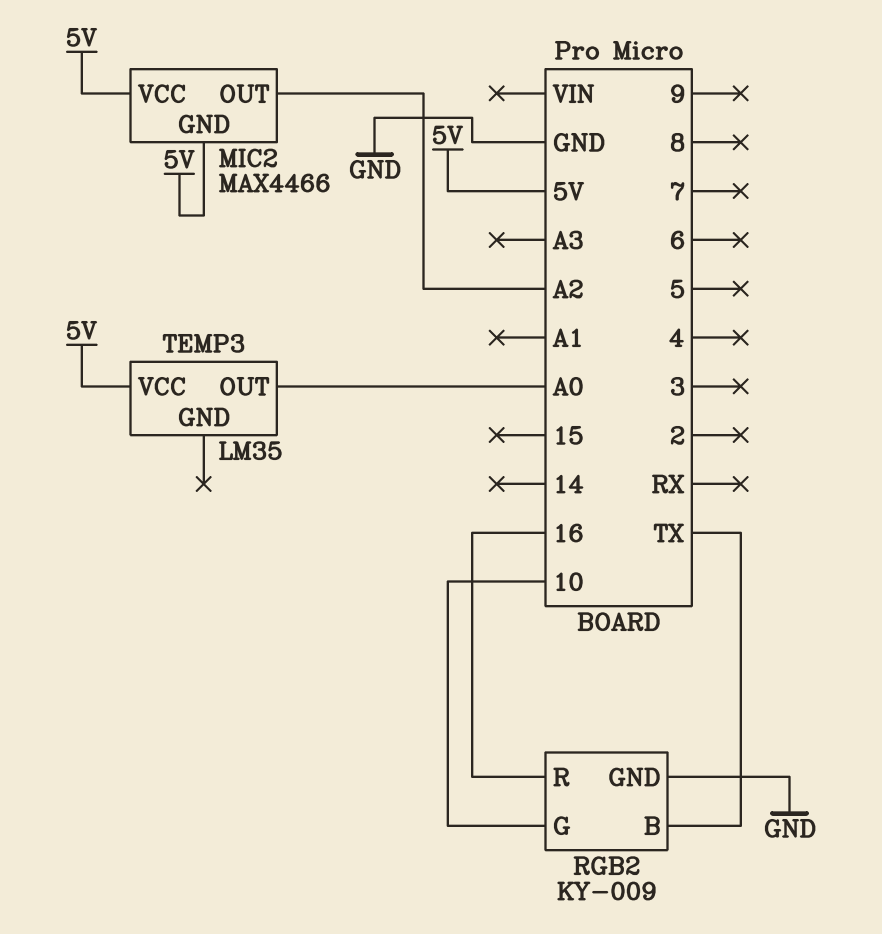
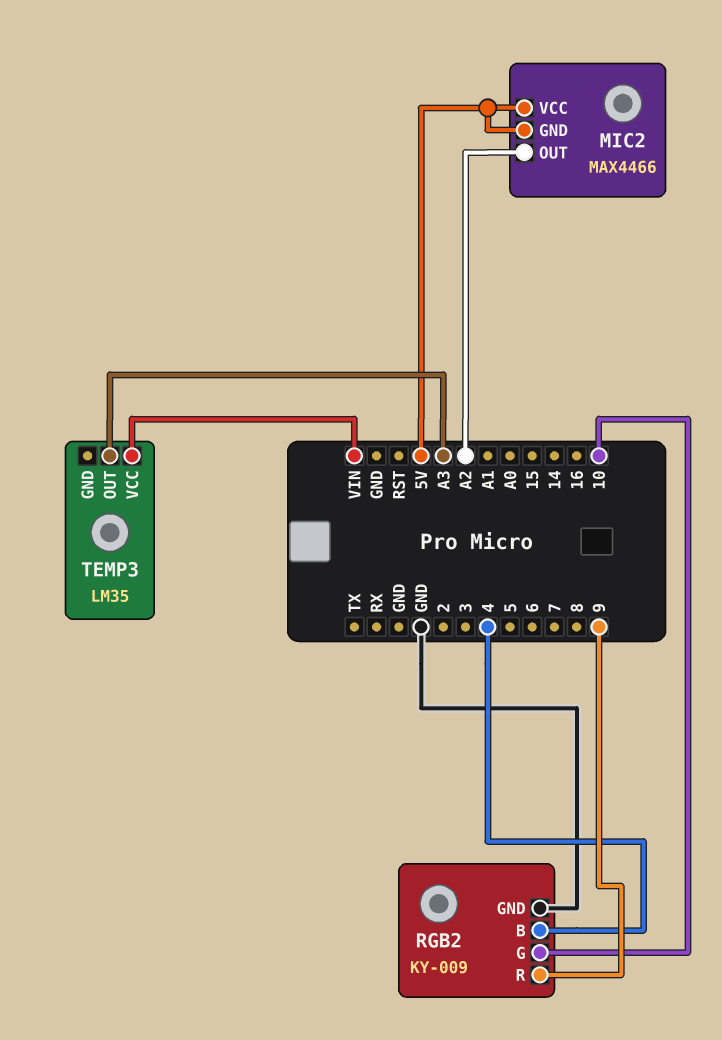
RGB2 pin B: TX -> 4
RGB2 pin R: 16 -> 9
TEMP3 pin OUT: A0 -> A3
TEMP3 pin VCC: 5V -> VIN

